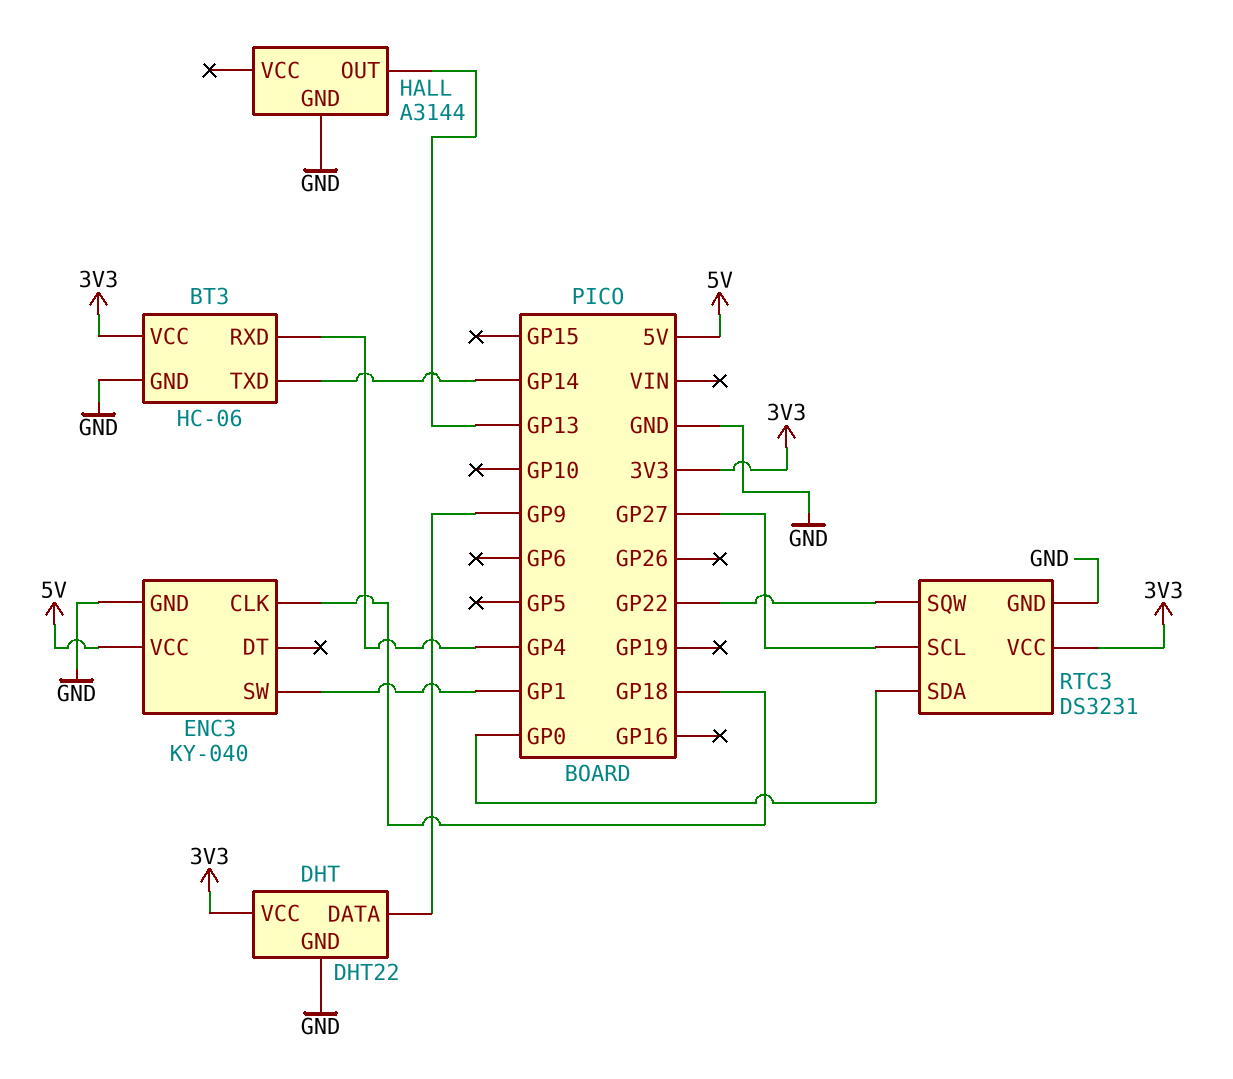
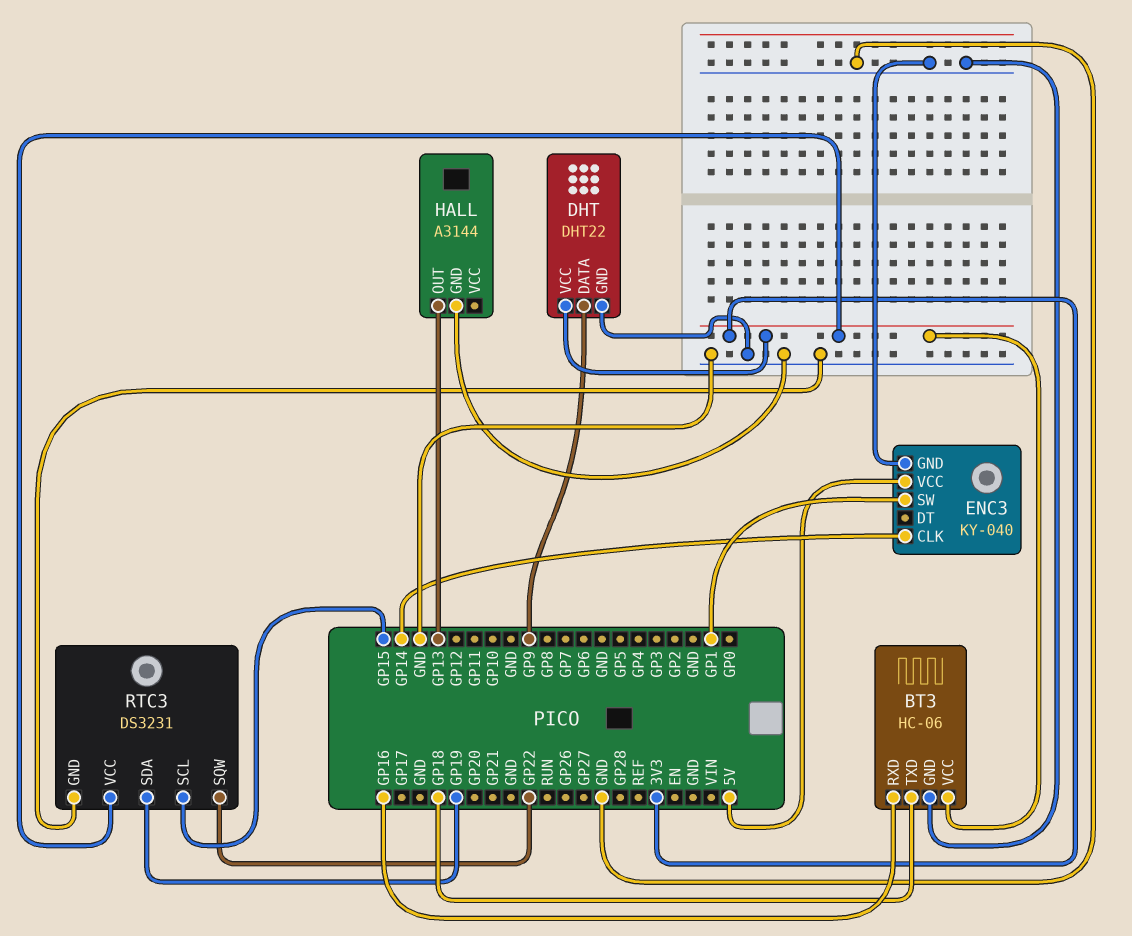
BT3 pin RXD: GP4 -> GP16
BT3 pin TXD: GP14 -> GP18
ENC3 pin CLK: GP18 -> GP14
RTC3 pin SCL: GP27 -> GP15
RTC3 pin SDA: GP0 -> GP19

